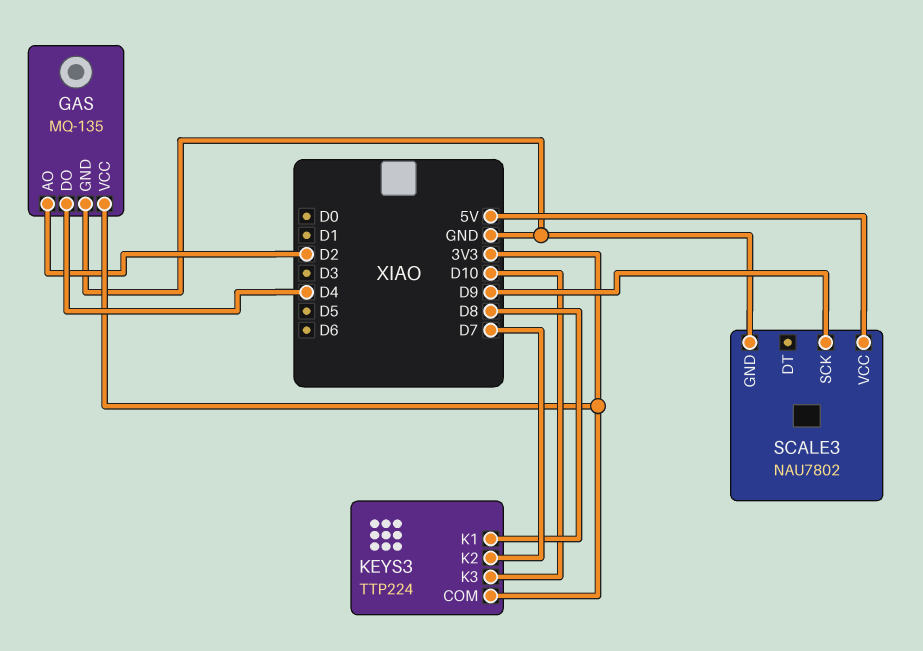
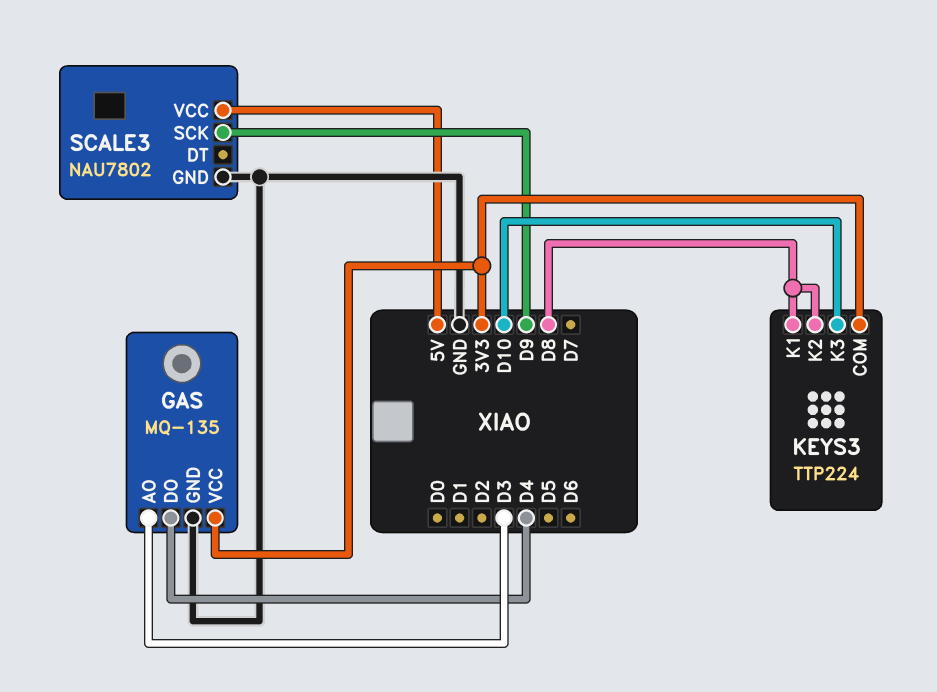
GAS pin AO: D2 -> D3
KEYS3 pin K2: D7 -> D8

